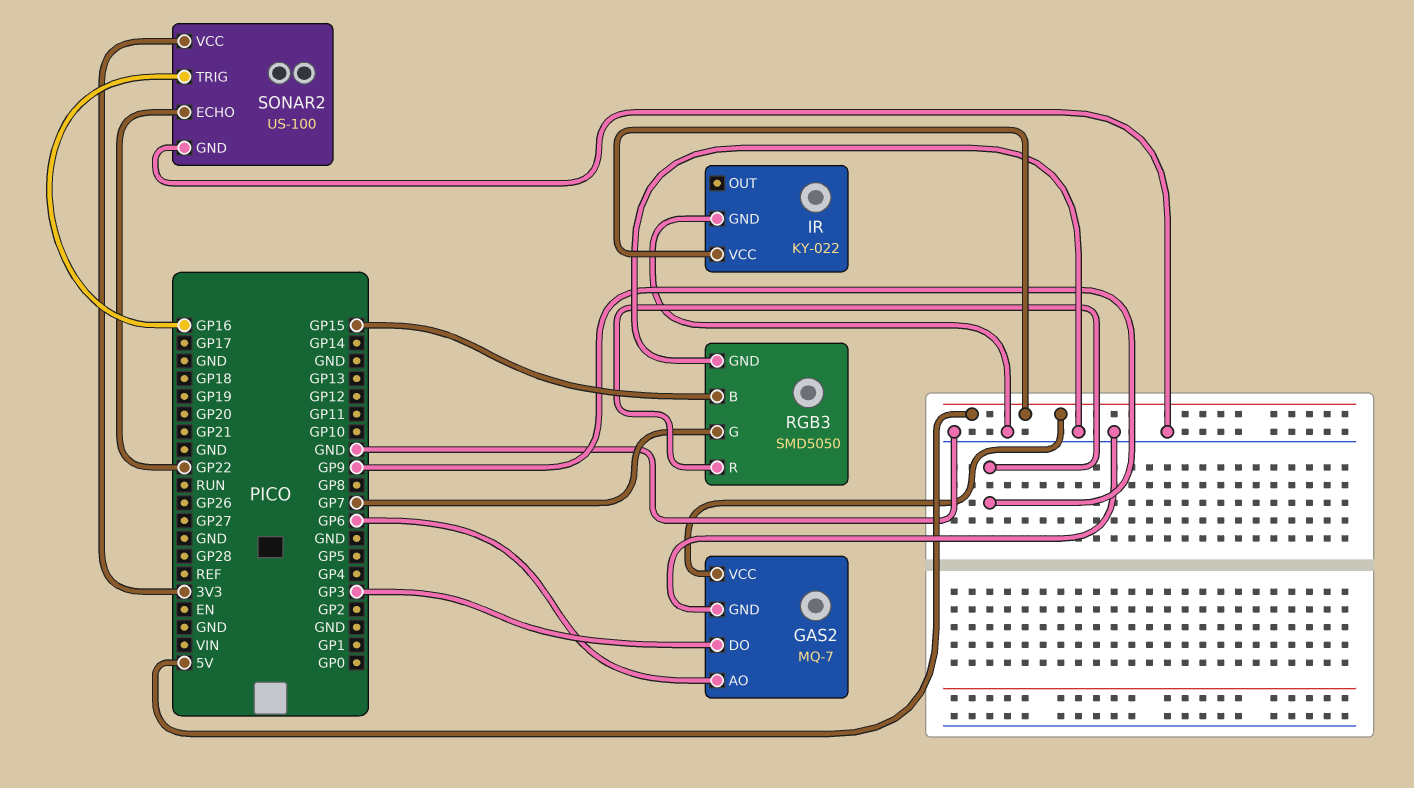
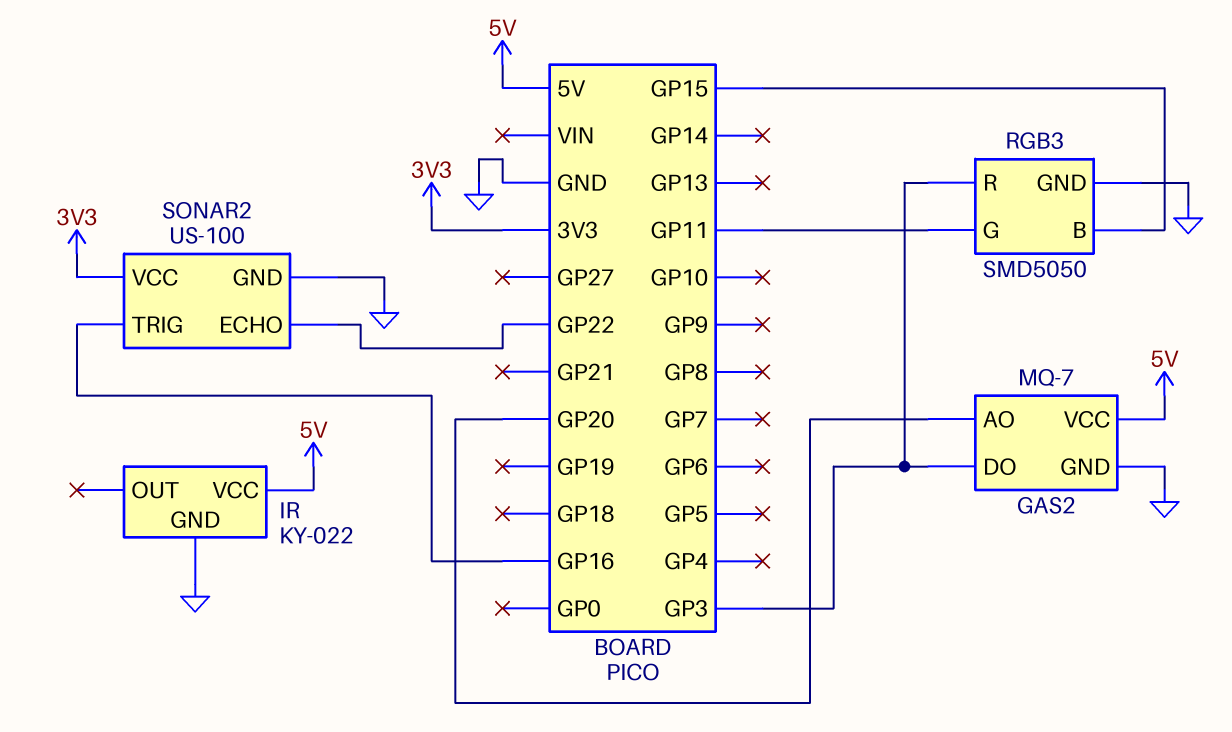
GAS2 pin AO: GP6 -> GP20
RGB3 pin G: GP7 -> GP11
RGB3 pin R: GP9 -> GP3

